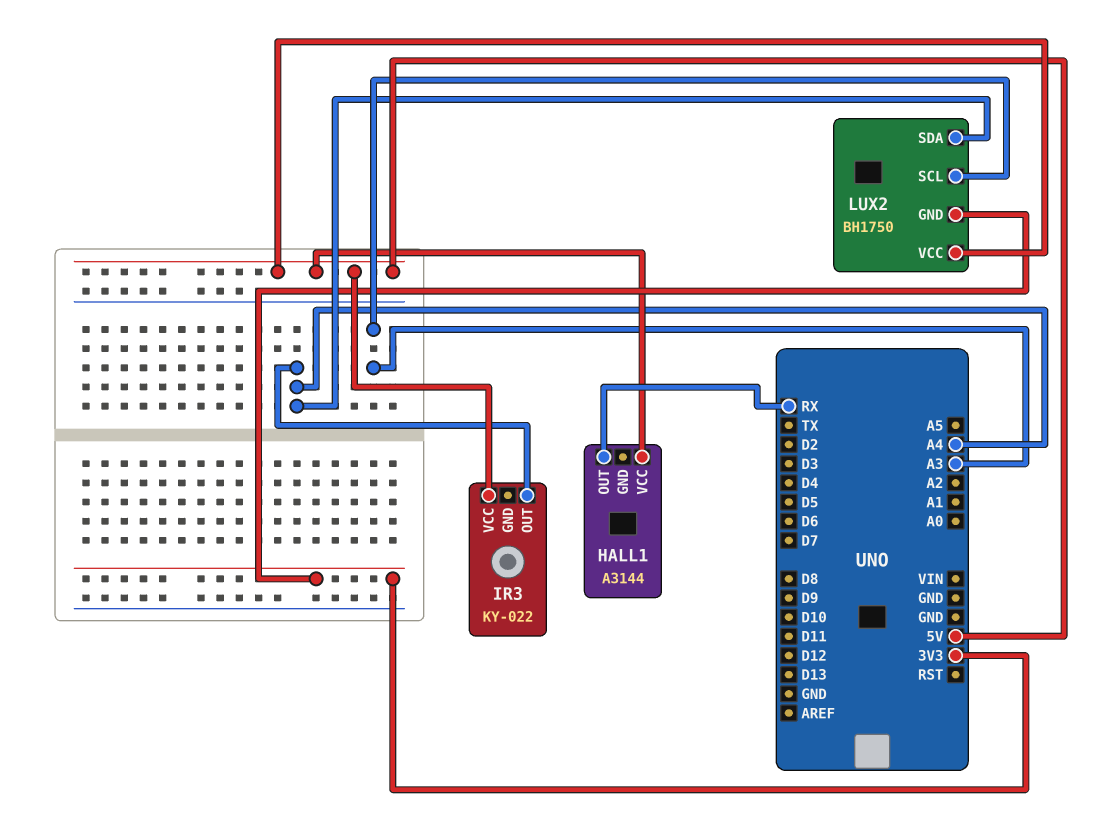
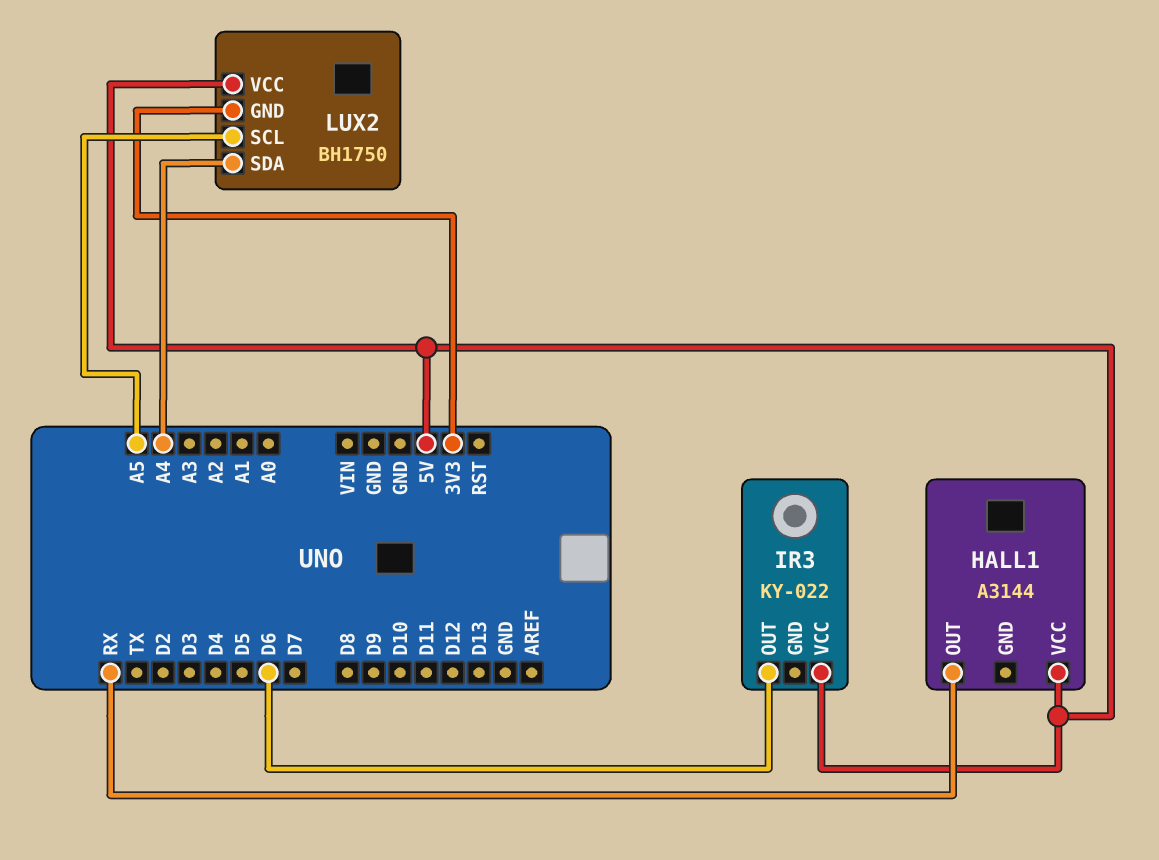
IR3 pin OUT: A4 -> D6
LUX2 pin SCL: A3 -> A5

